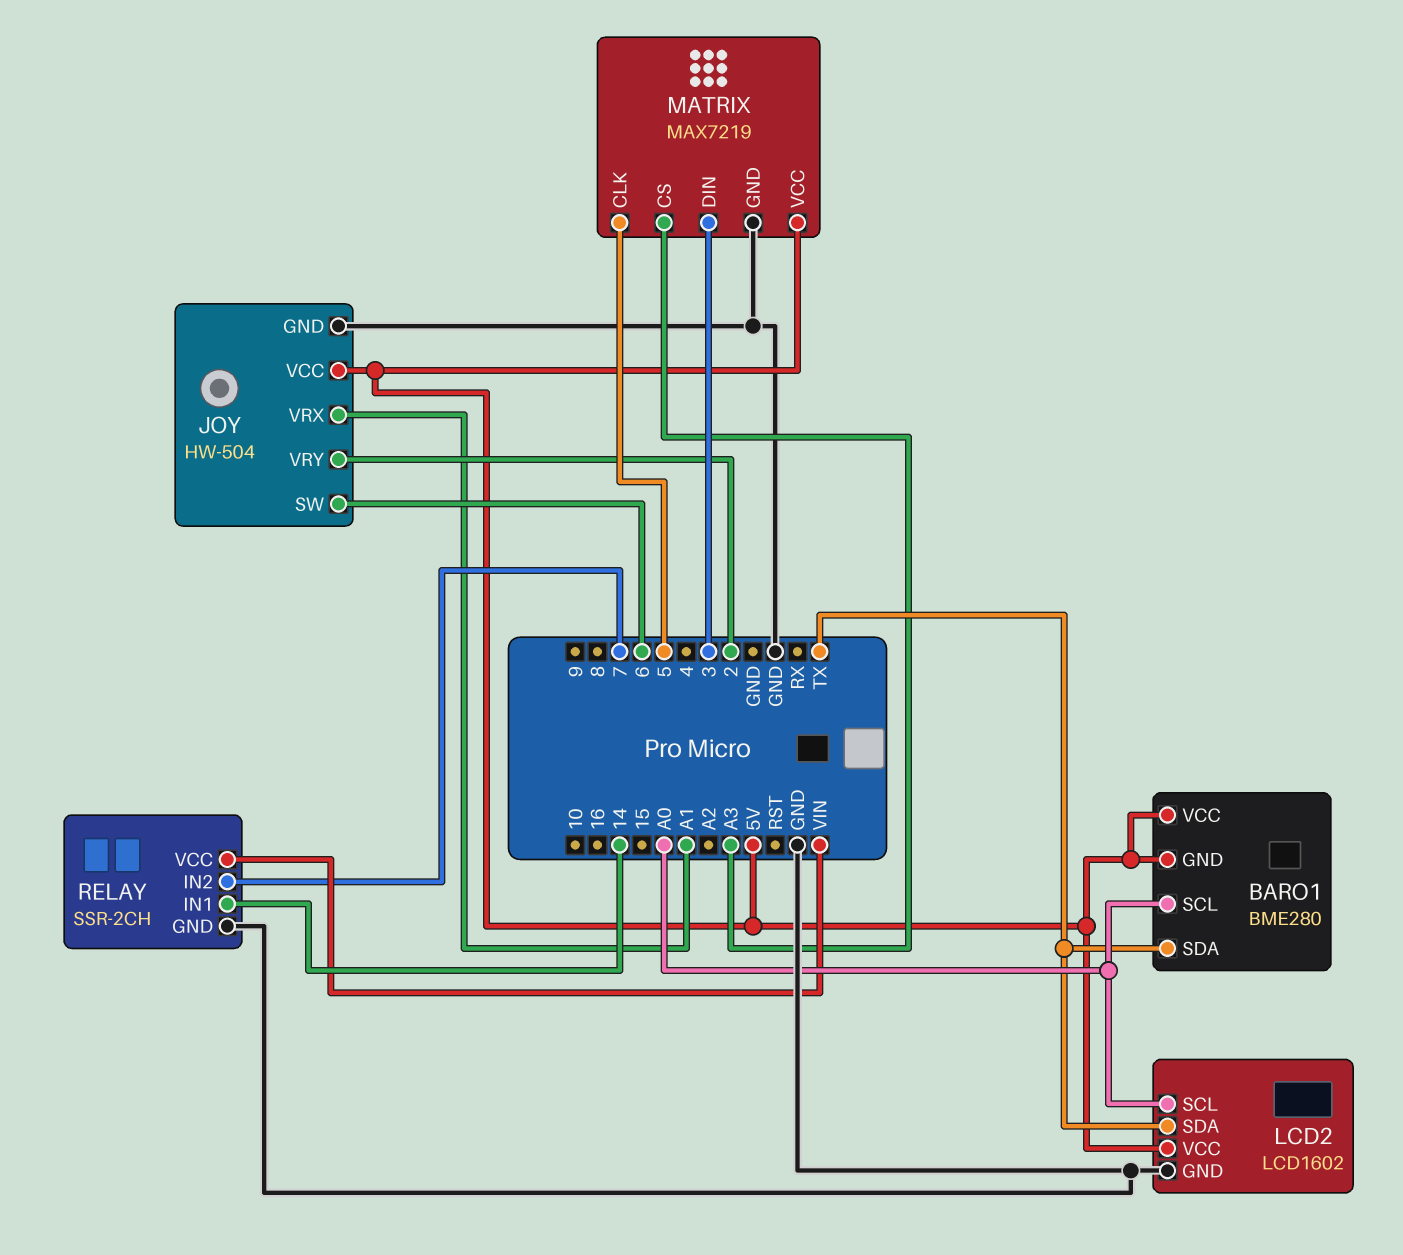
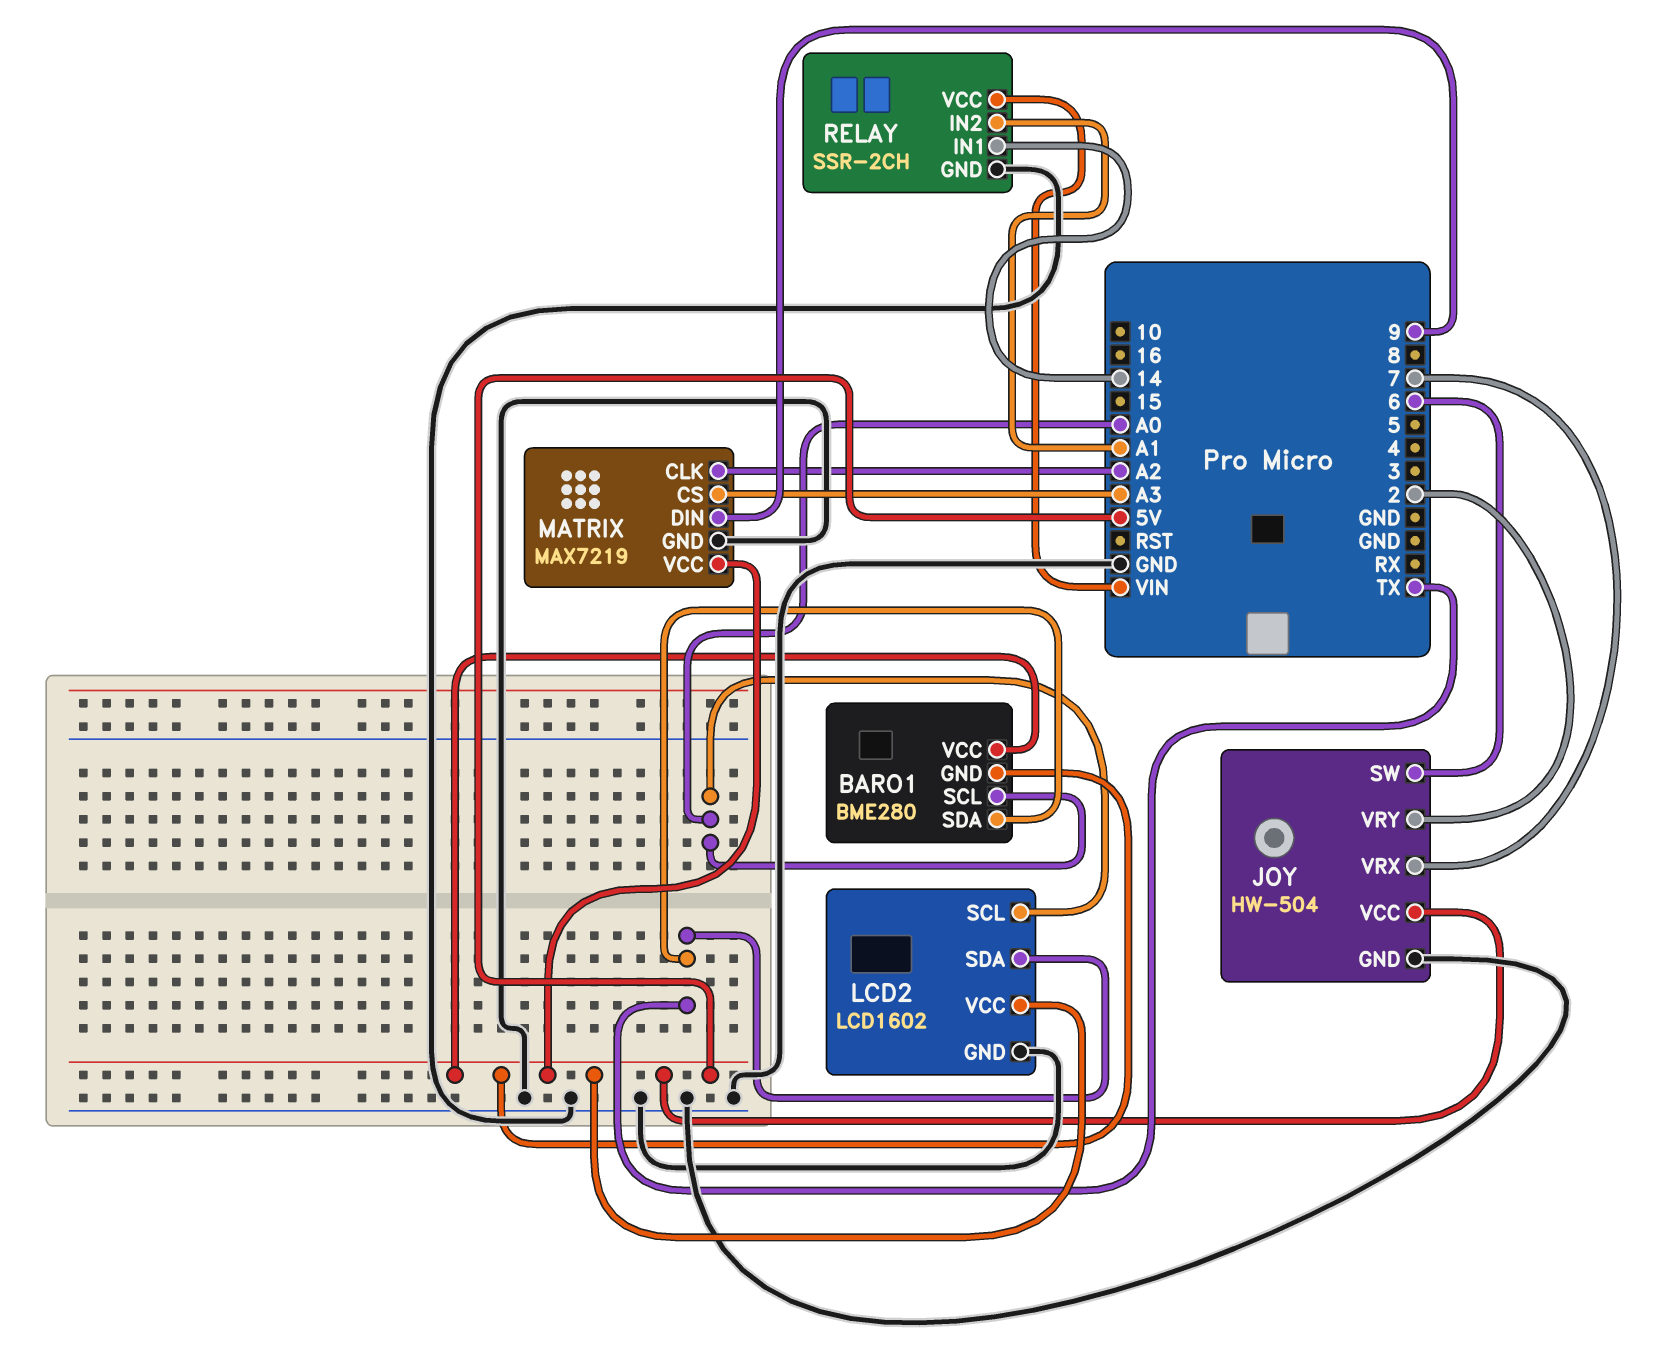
JOY pin VRX: A1 -> 7
MATRIX pin CLK: 5 -> A2
MATRIX pin DIN: 3 -> 9
RELAY pin IN2: 7 -> A1

